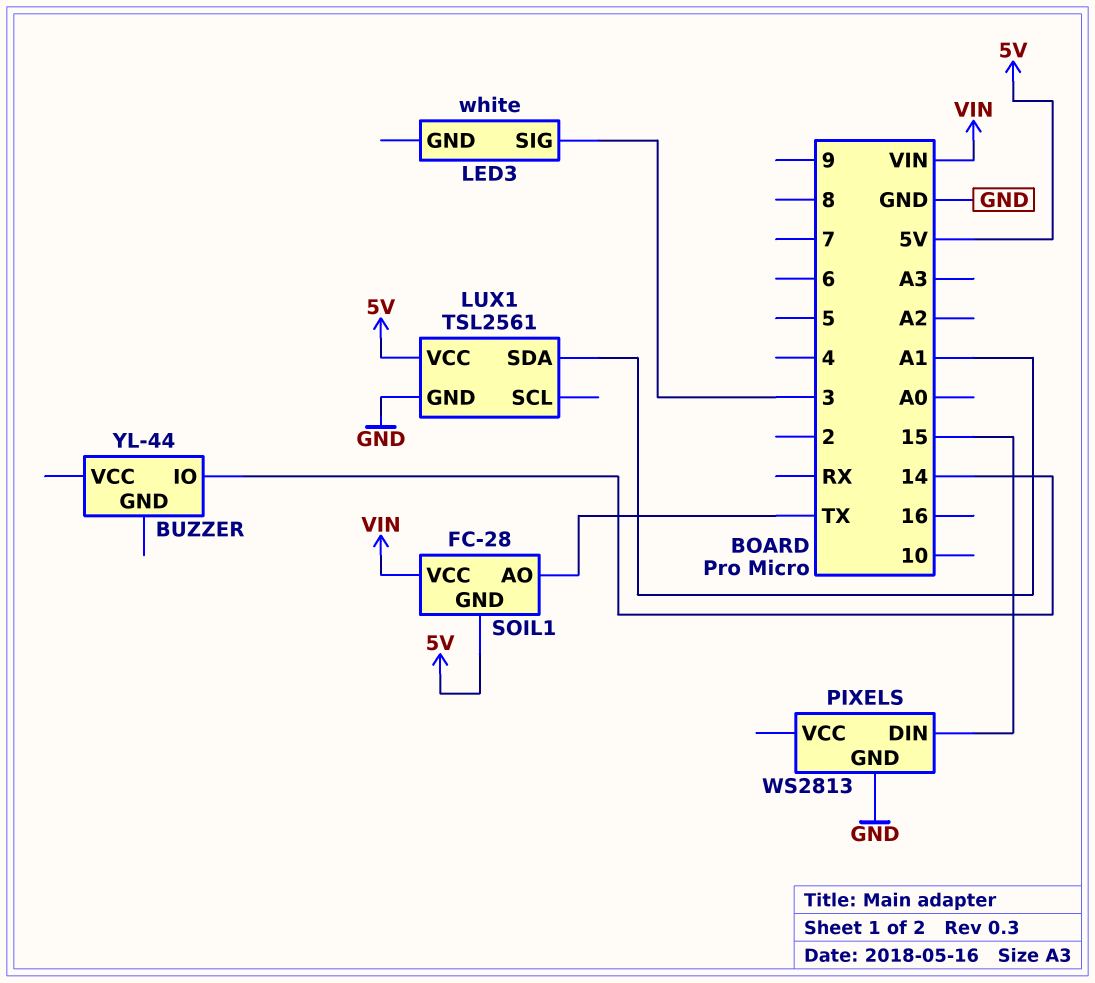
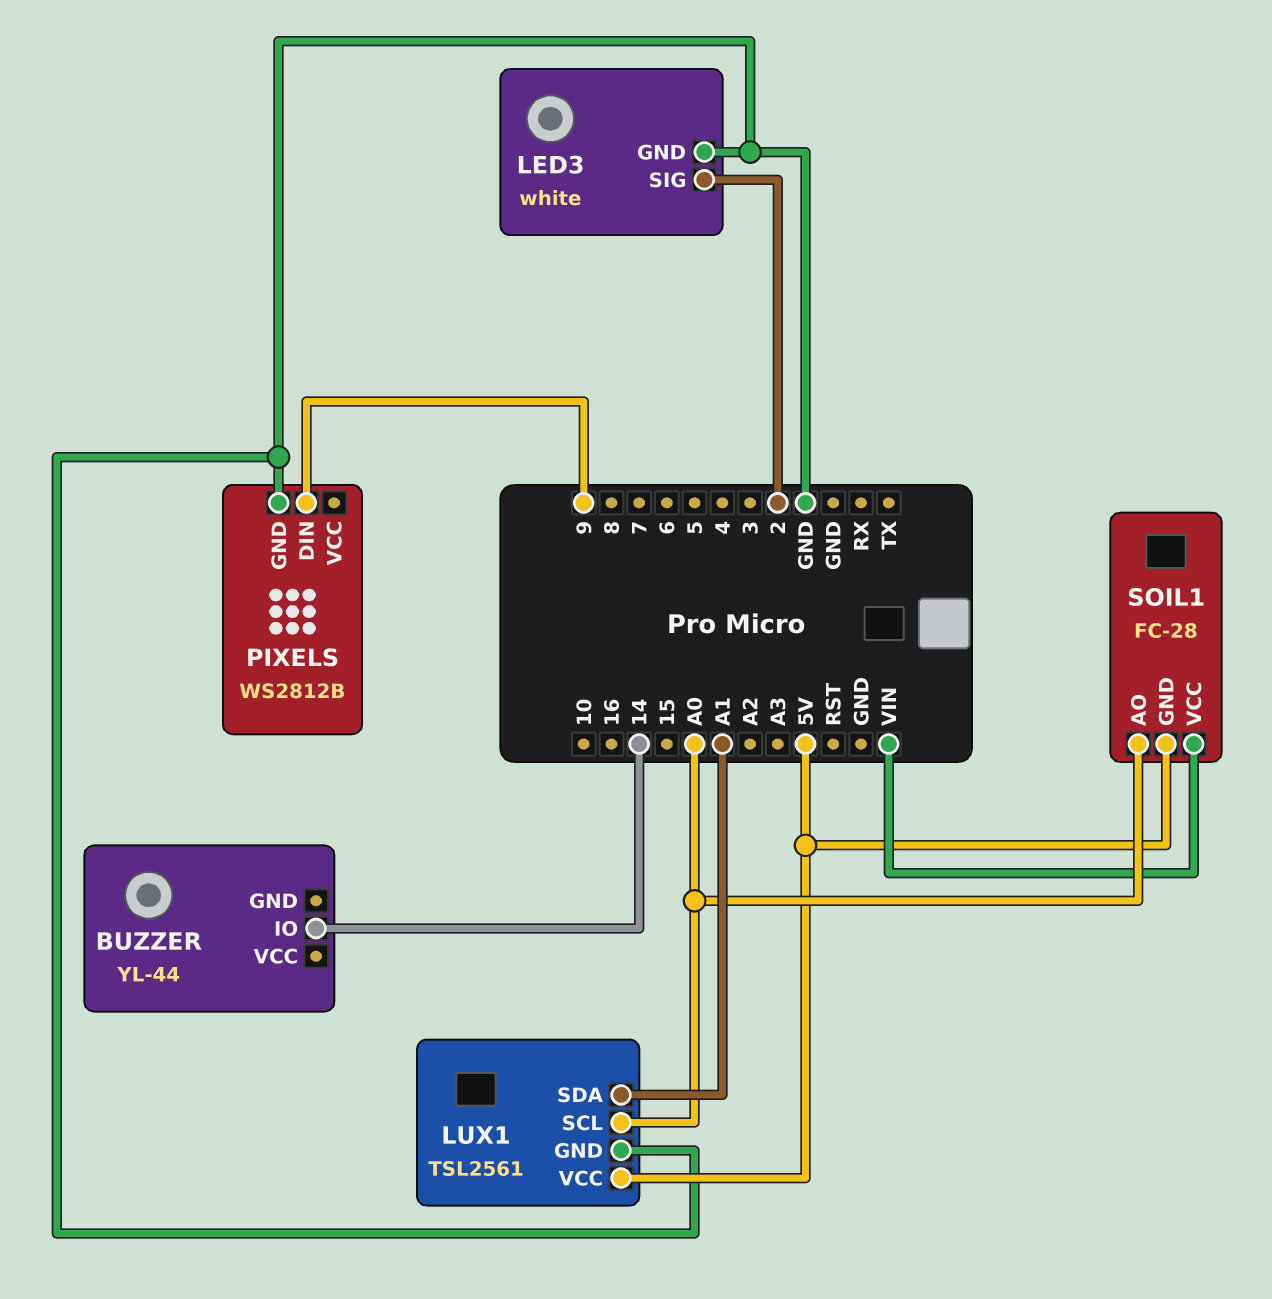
LED3 pin GND: none -> GND
LED3 pin SIG: 3 -> 2
LUX1 pin SCL: none -> A0
PIXELS: WS2813 -> WS2812B
PIXELS pin DIN: 15 -> 9
SOIL1 pin AO: TX -> A0

